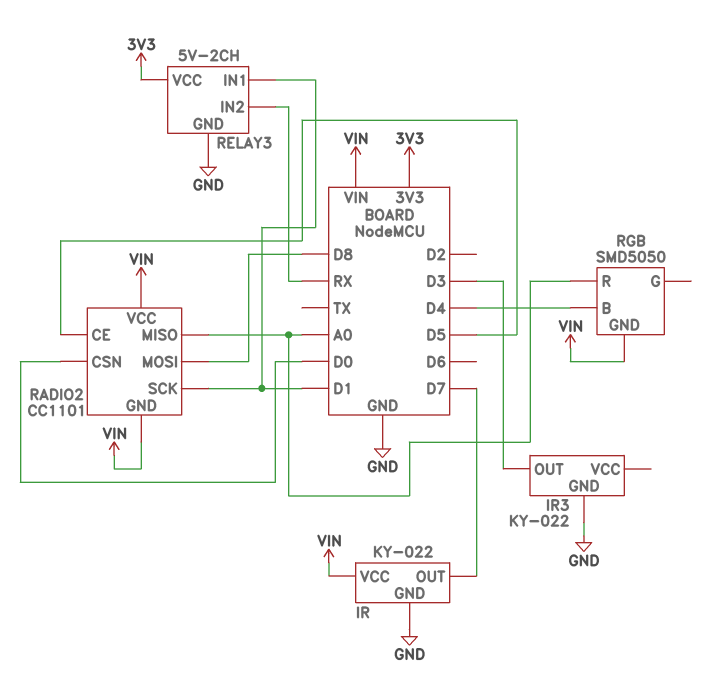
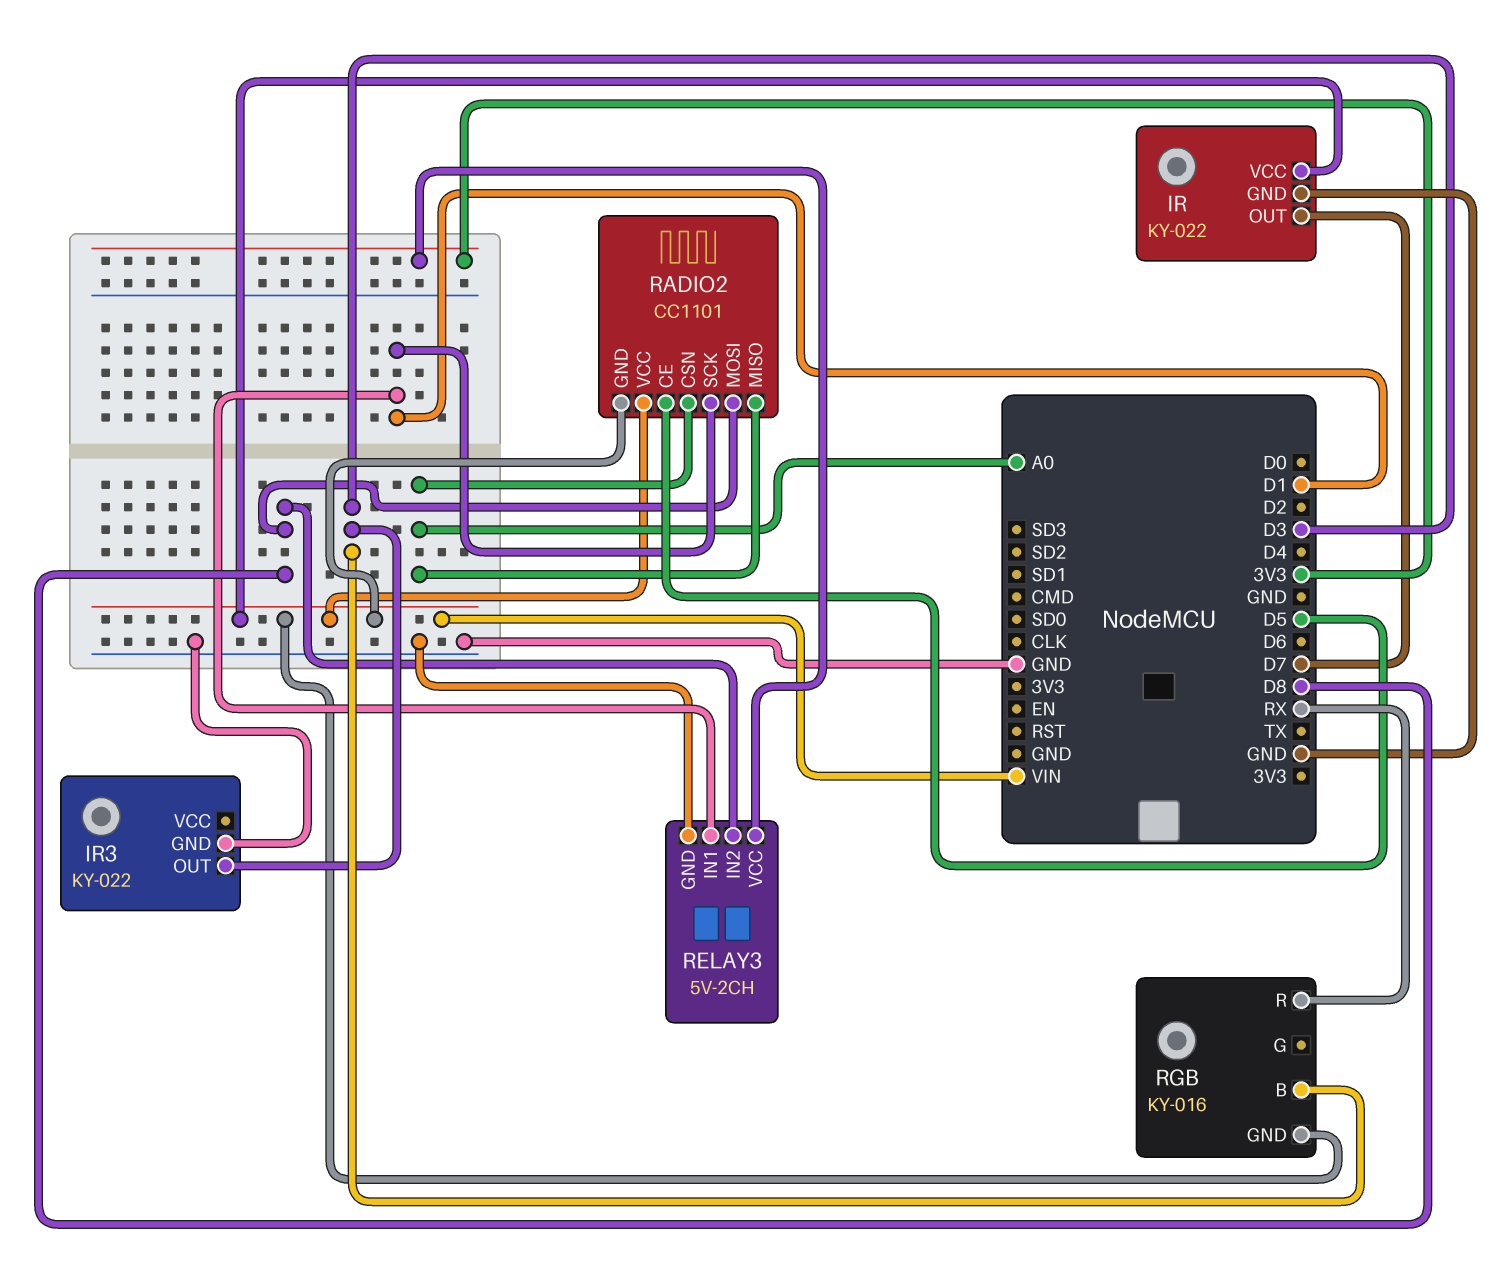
RADIO2 pin CSN: D0 -> A0
RELAY3 pin IN2: RX -> D8
RGB: SMD5050 -> KY-016
RGB pin B: D4 -> D3
RGB pin R: A0 -> RX

